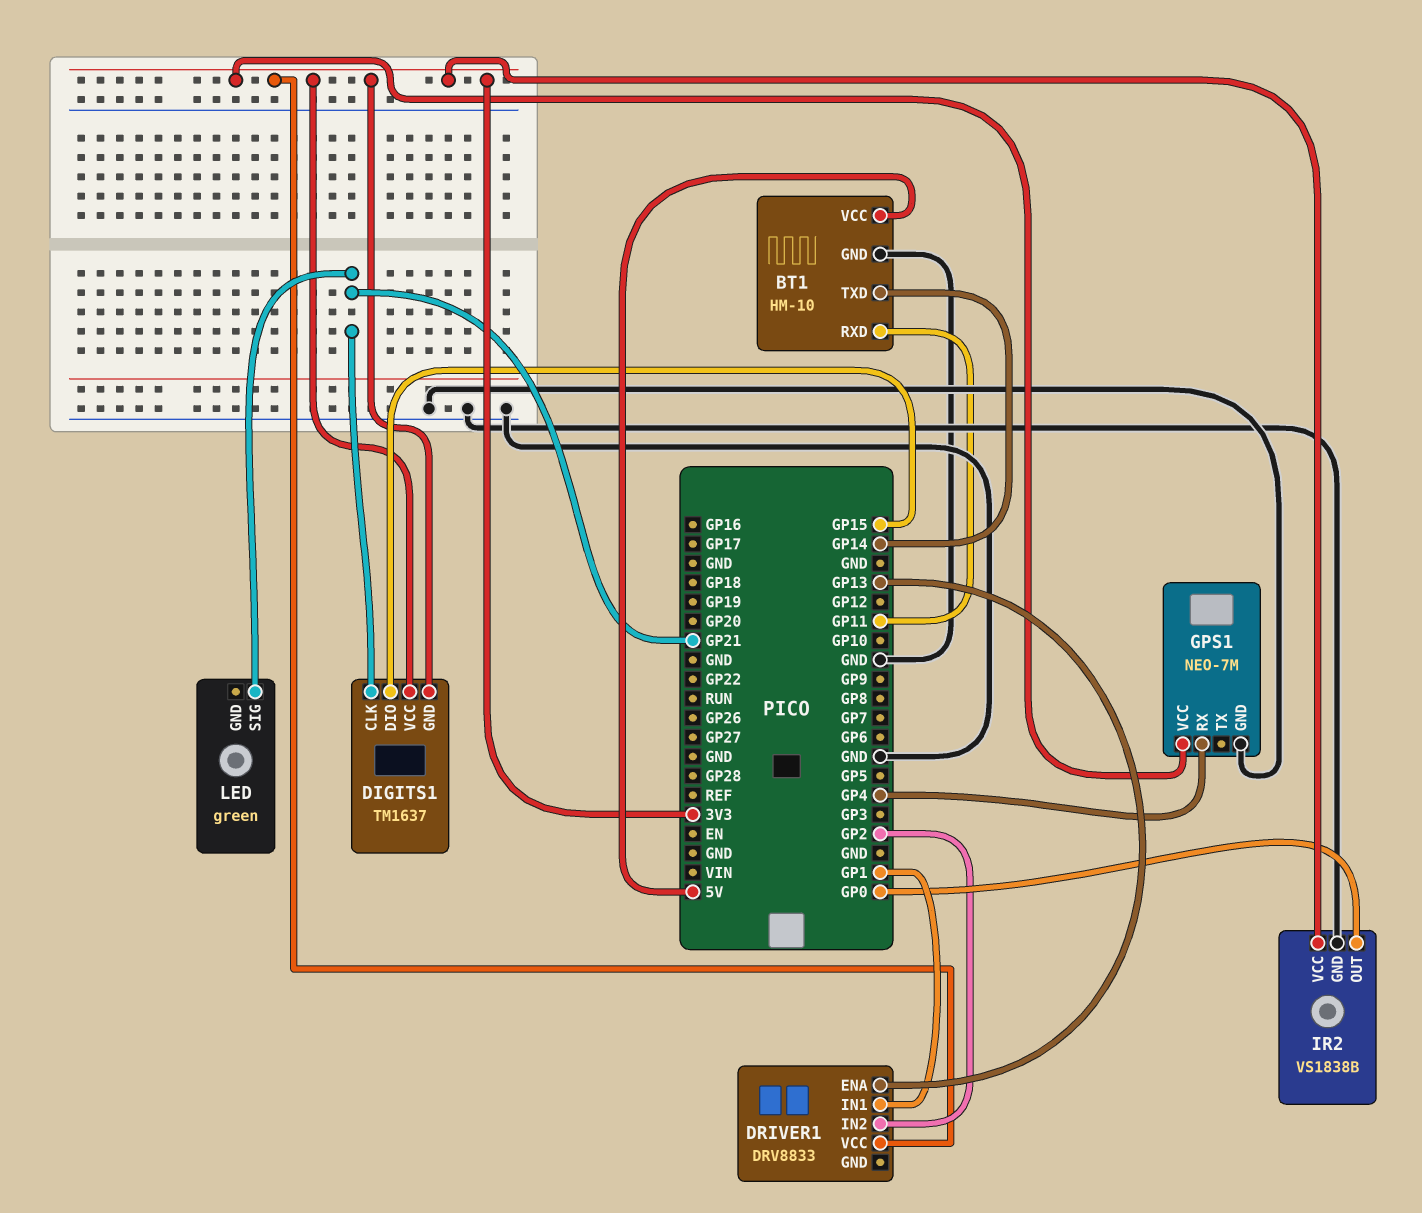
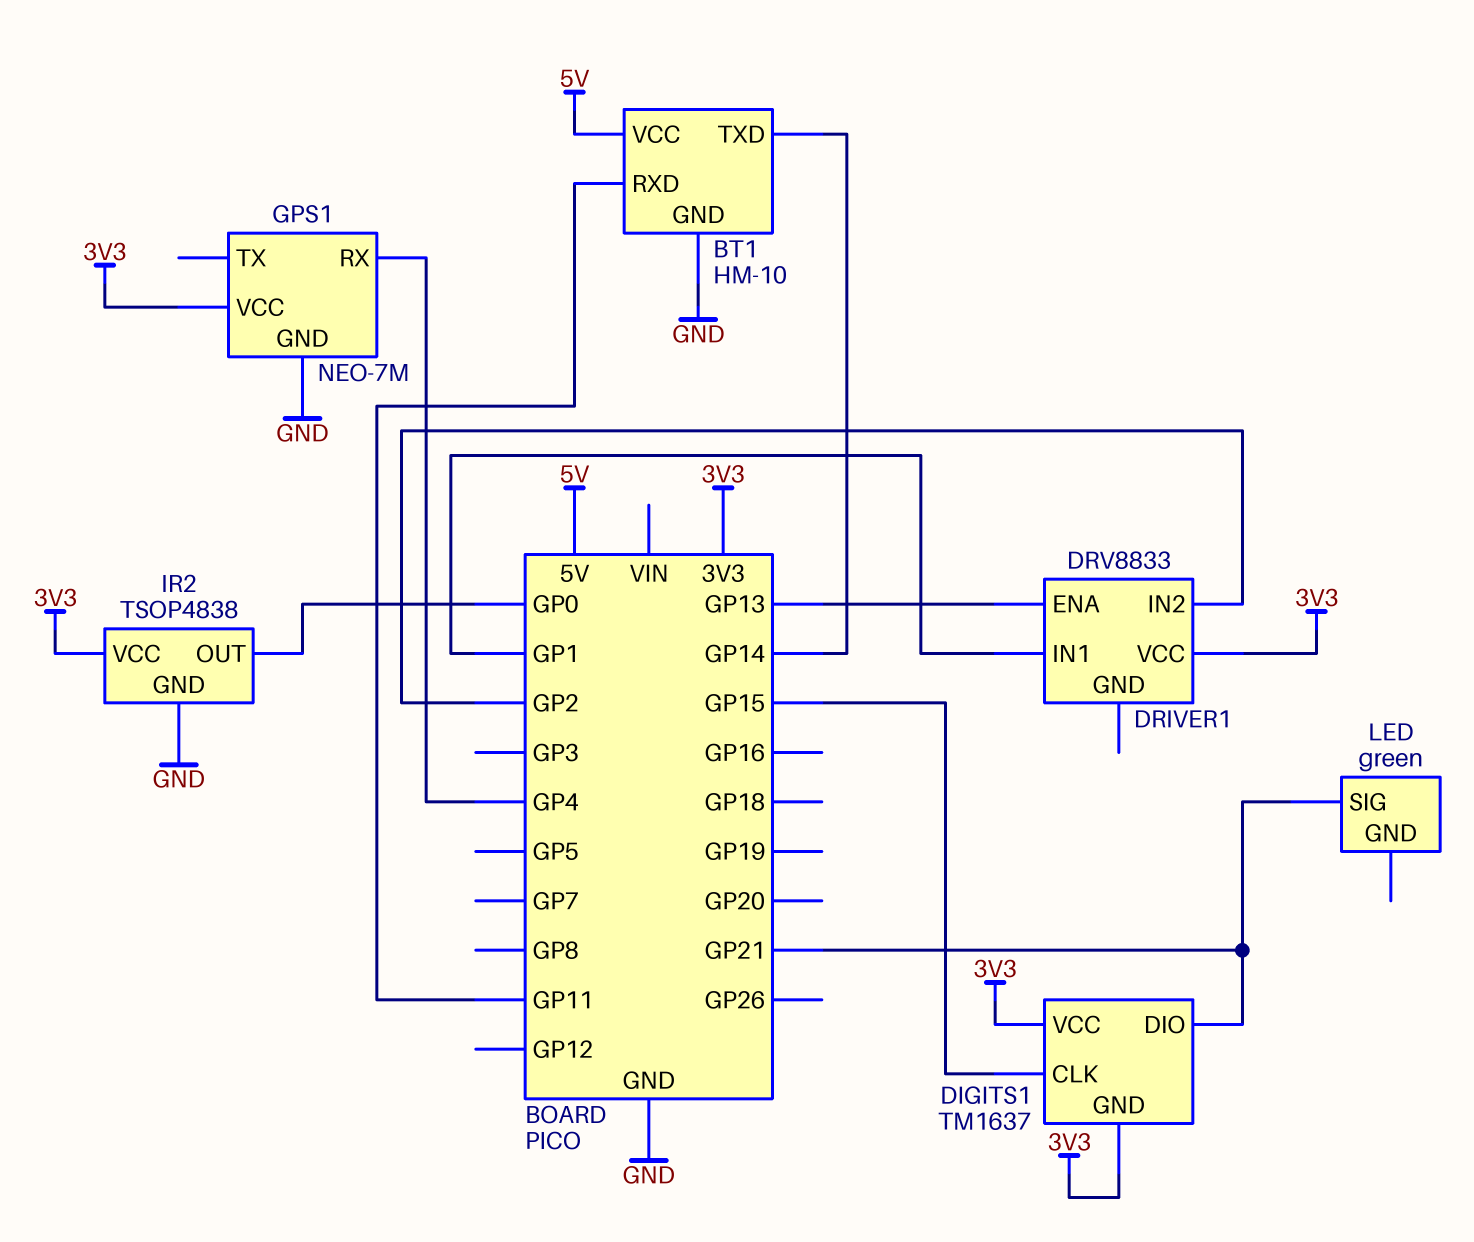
DIGITS1 pin CLK: GP21 -> GP15
DIGITS1 pin DIO: GP15 -> GP21
IR2: VS1838B -> TSOP4838

